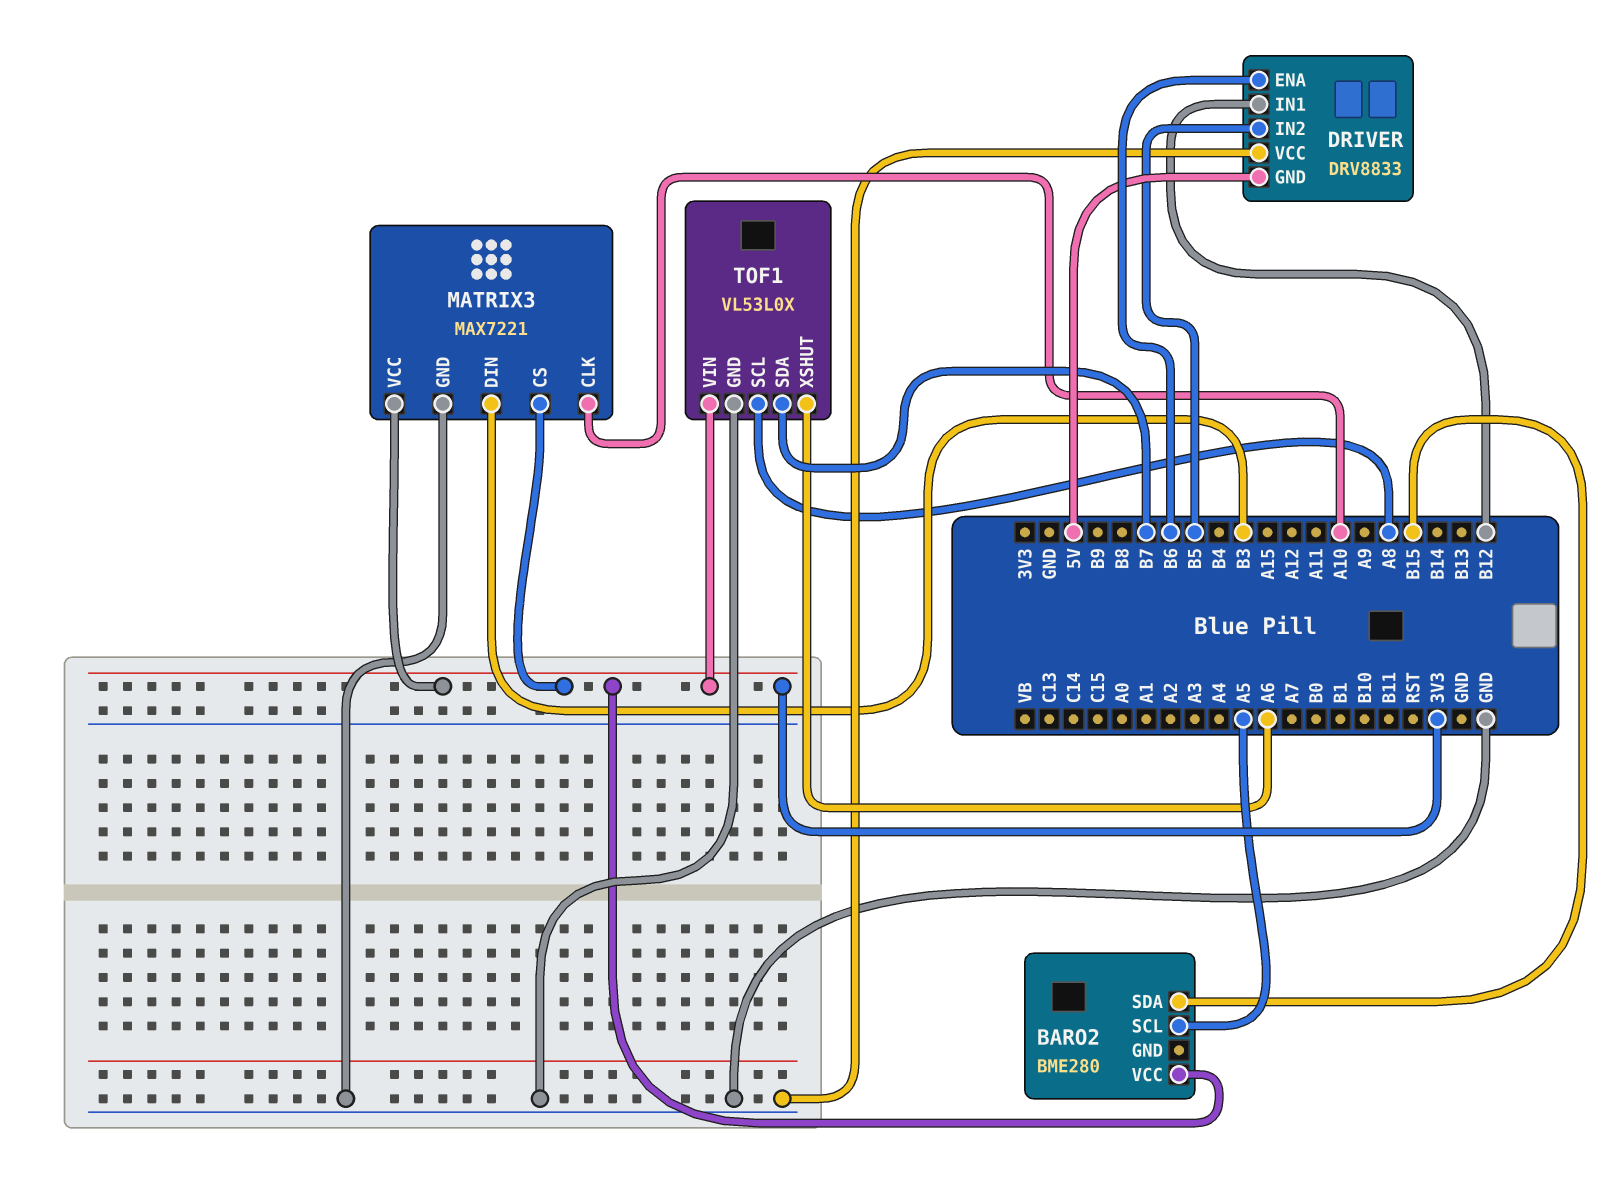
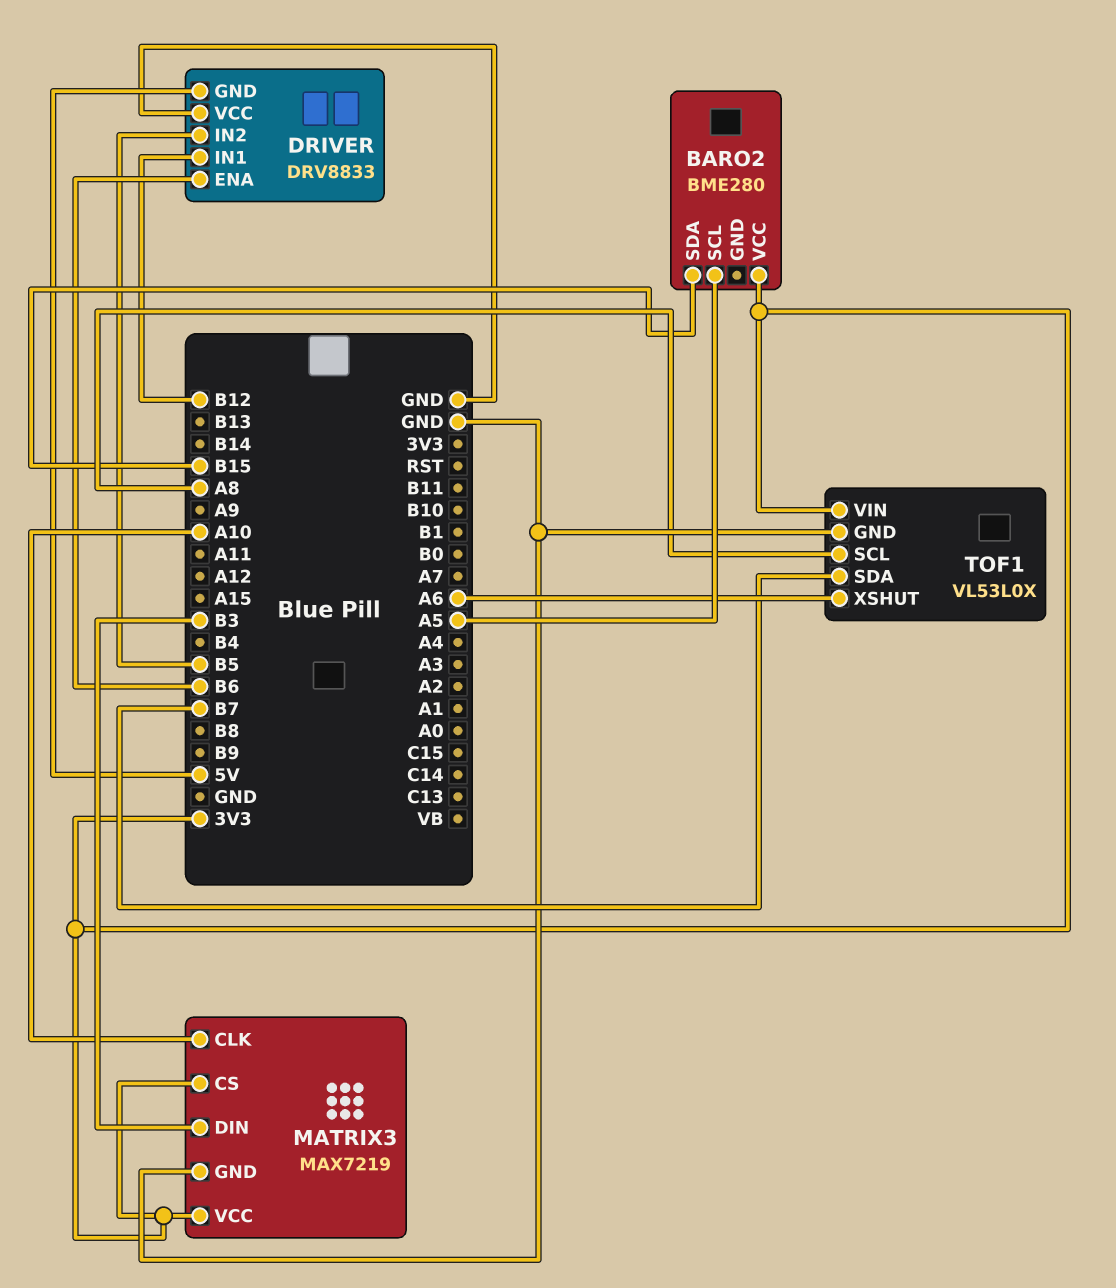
MATRIX3: MAX7221 -> MAX7219

